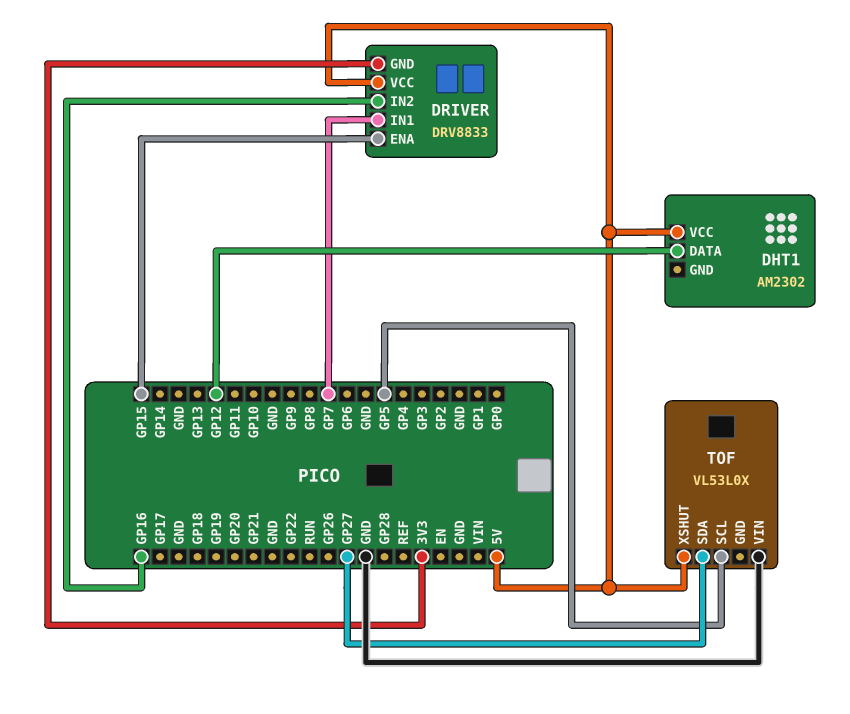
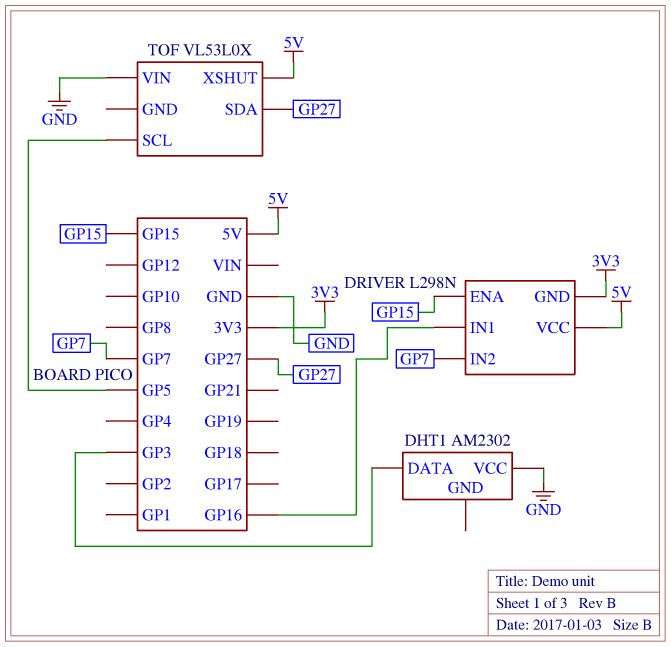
DHT1 pin DATA: GP12 -> GP3
DHT1 pin VCC: 5V -> GND
DRIVER: DRV8833 -> L298N
DRIVER pin IN1: GP7 -> GP16
DRIVER pin IN2: GP16 -> GP7

